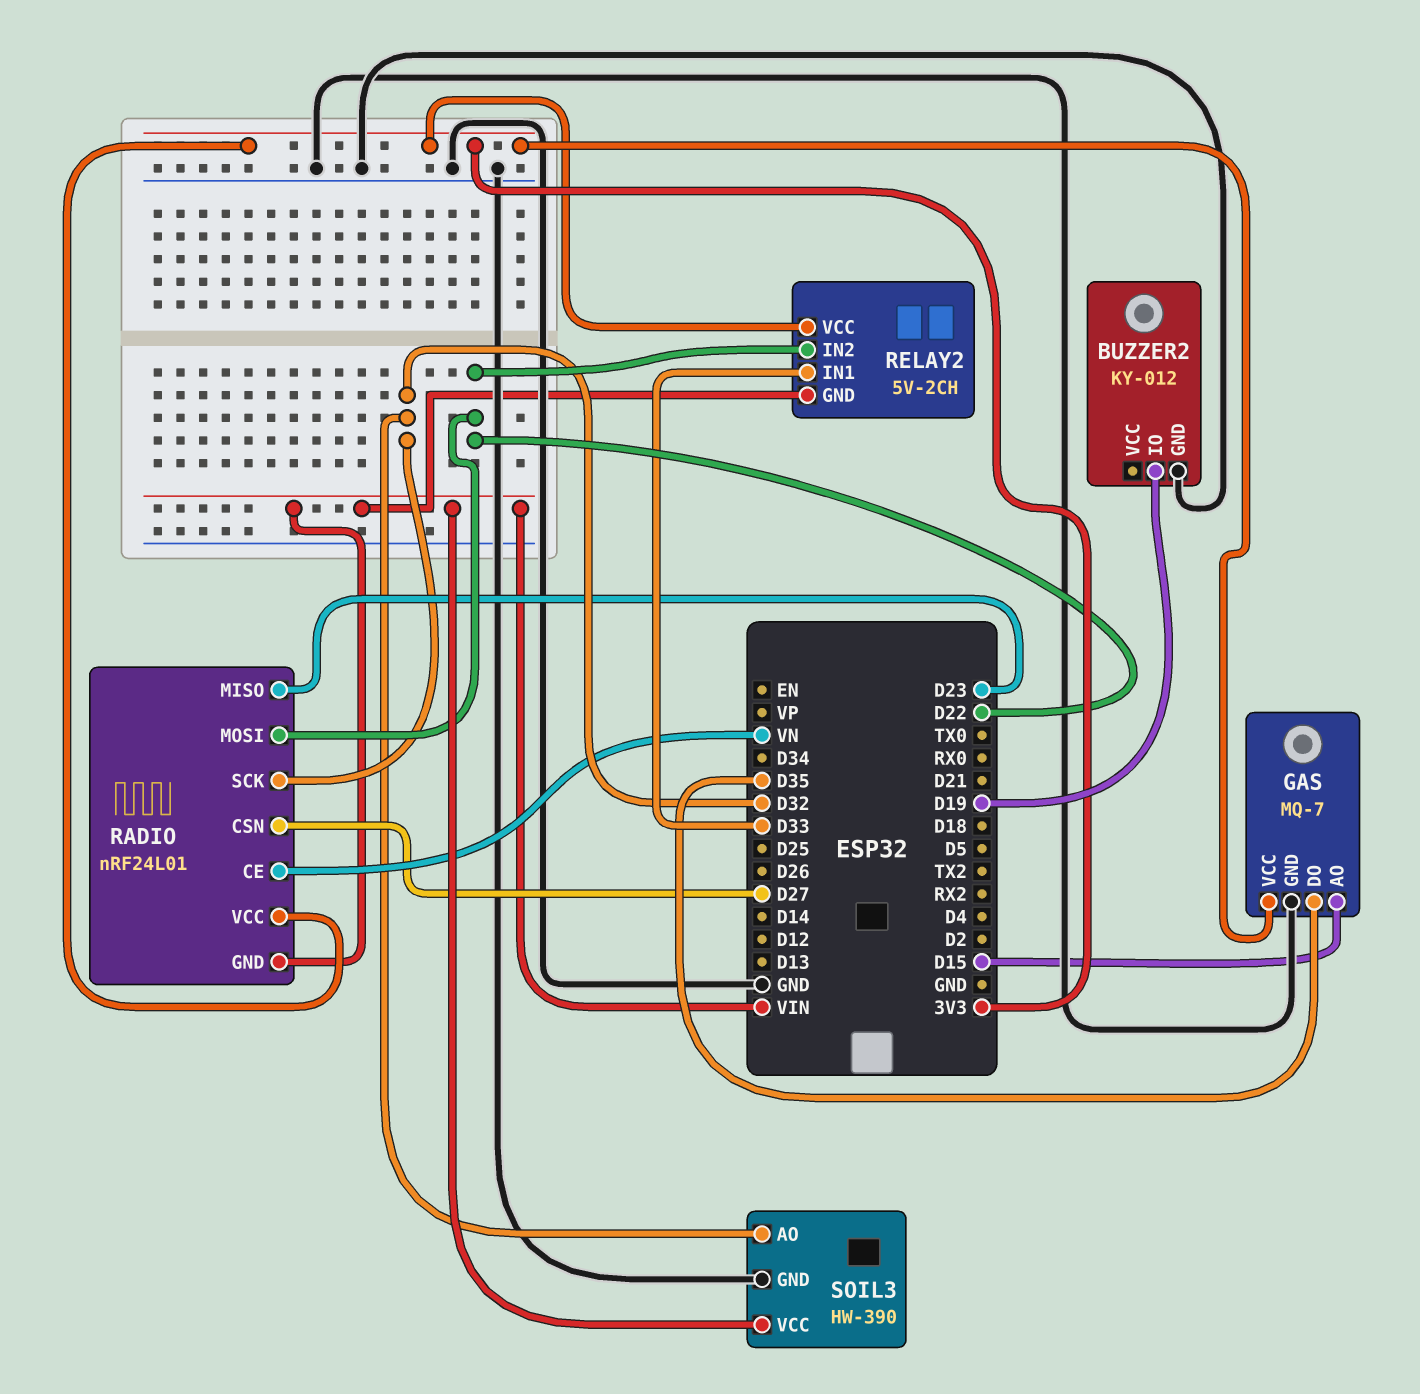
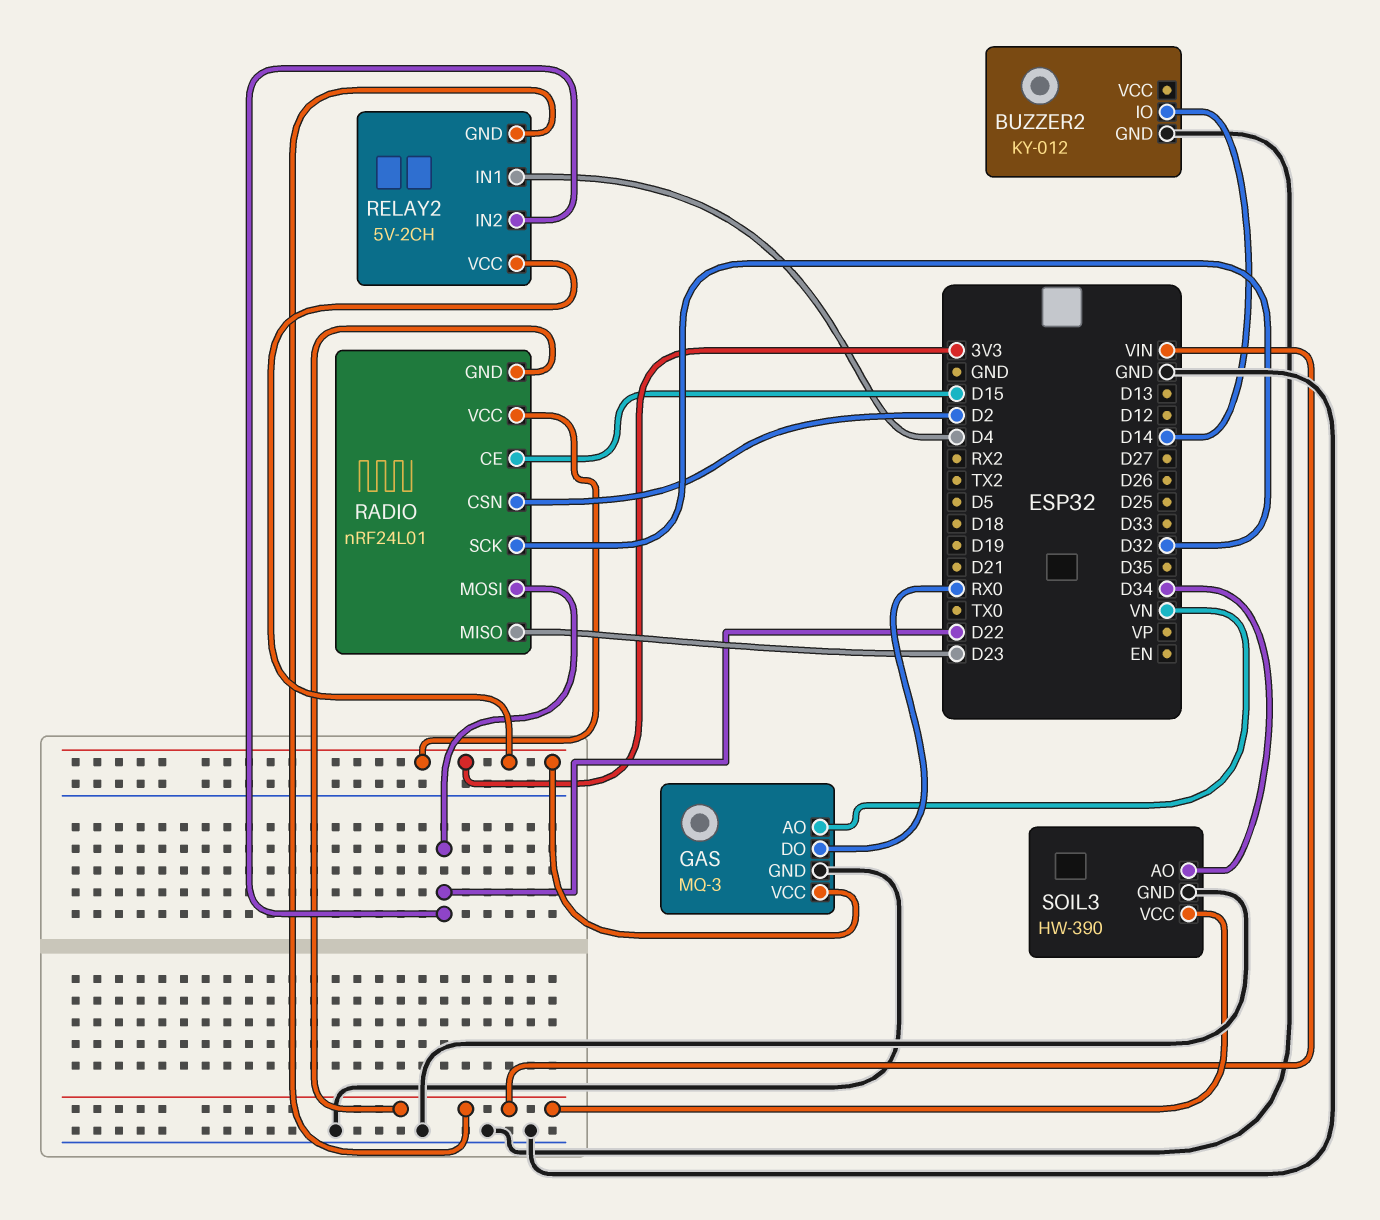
BUZZER2 pin IO: D19 -> D14
GAS: MQ-7 -> MQ-3
GAS pin AO: D15 -> VN
GAS pin DO: D35 -> RX0
RADIO pin CE: VN -> D15
RADIO pin CSN: D27 -> D2
RELAY2 pin IN1: D33 -> D4
SOIL3 pin AO: D32 -> D34

